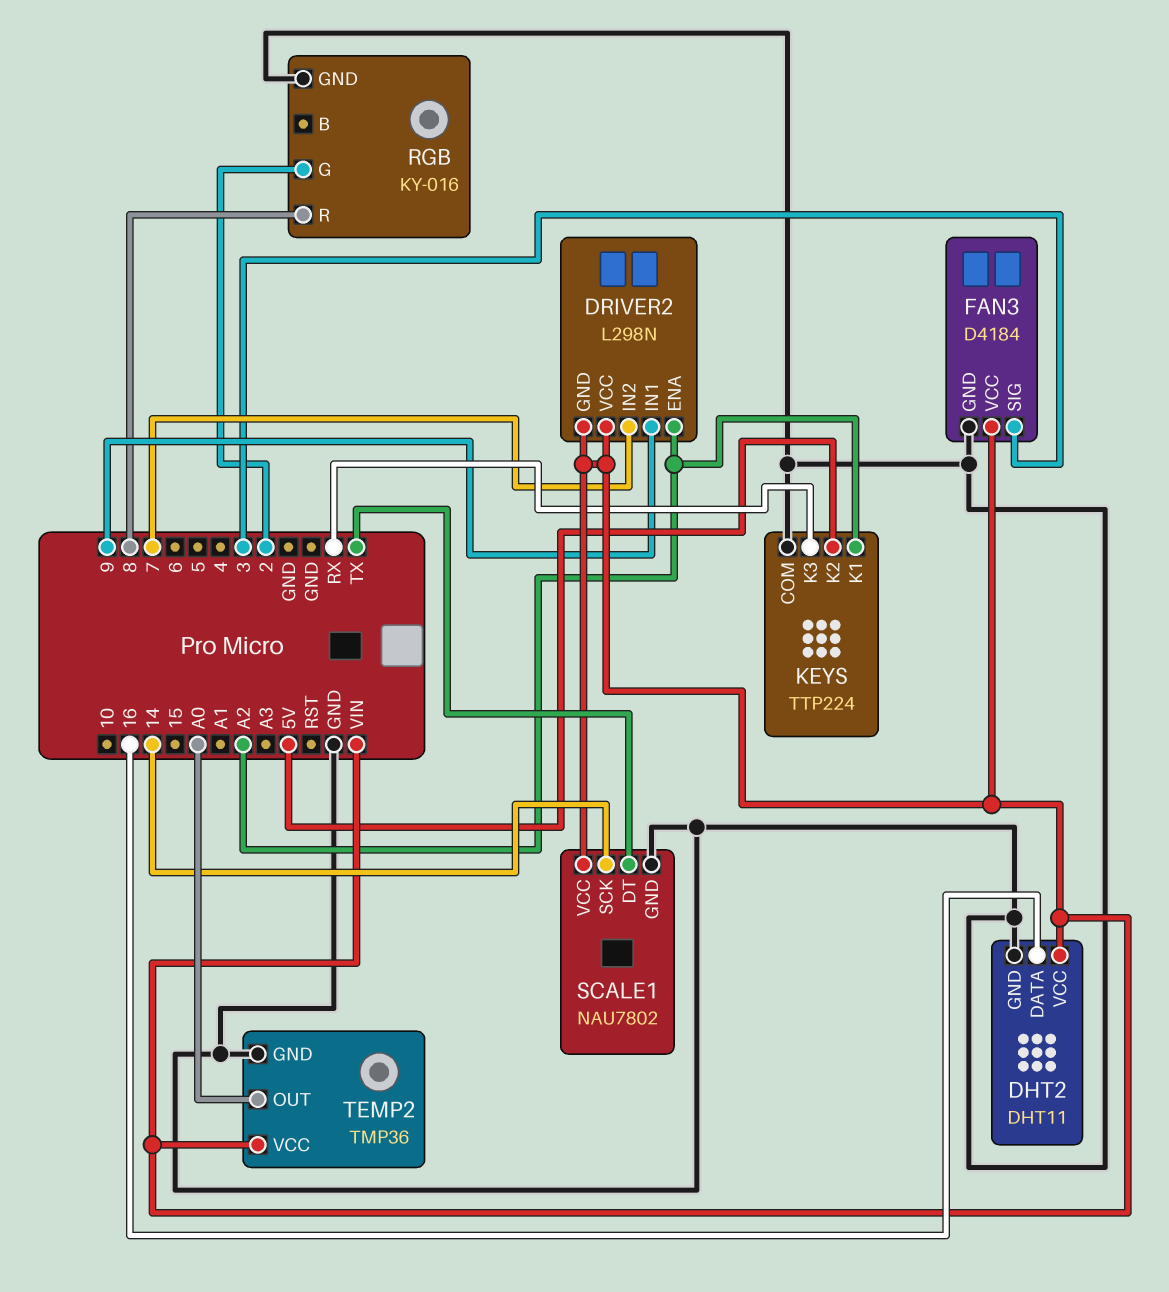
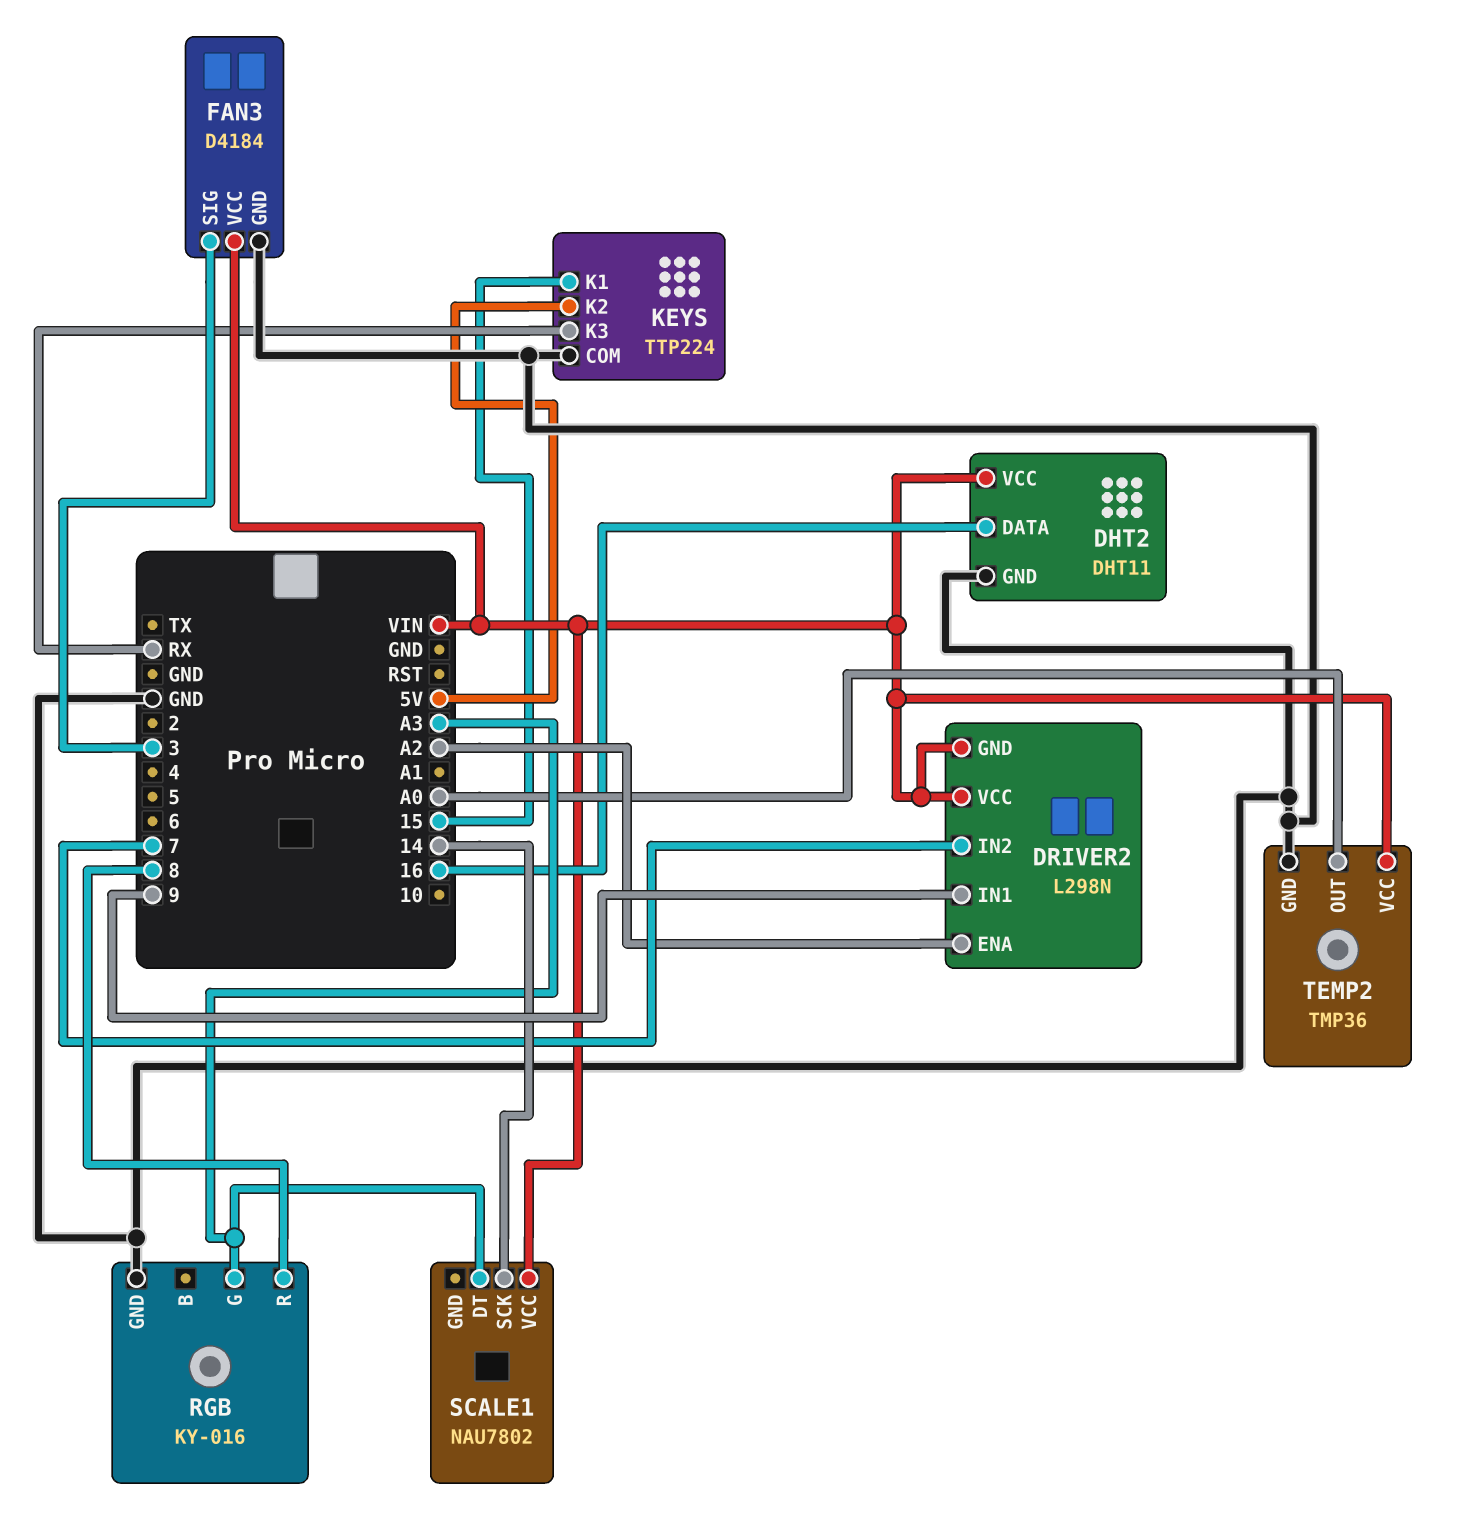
KEYS pin K1: A2 -> 15
RGB pin G: 2 -> A3
SCALE1 pin DT: TX -> A3
SCALE1 pin GND: GND -> none

